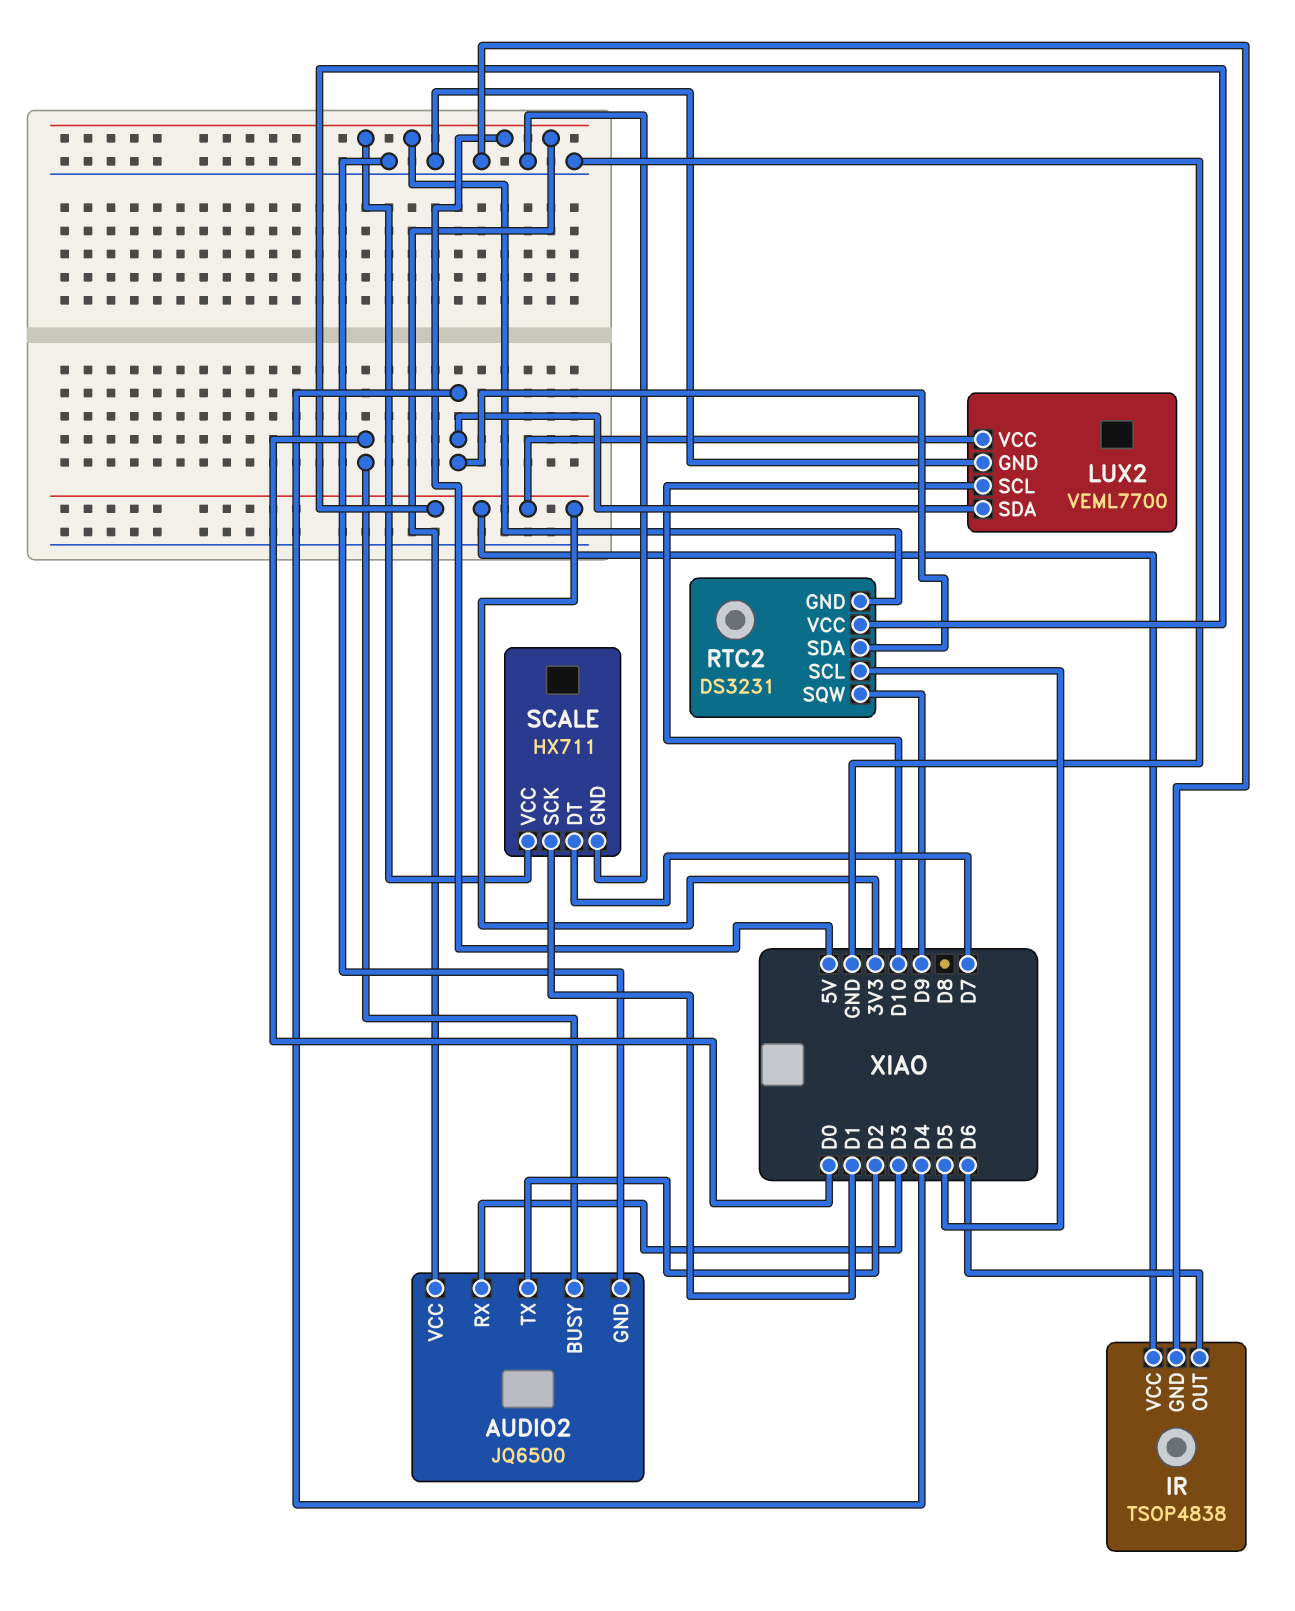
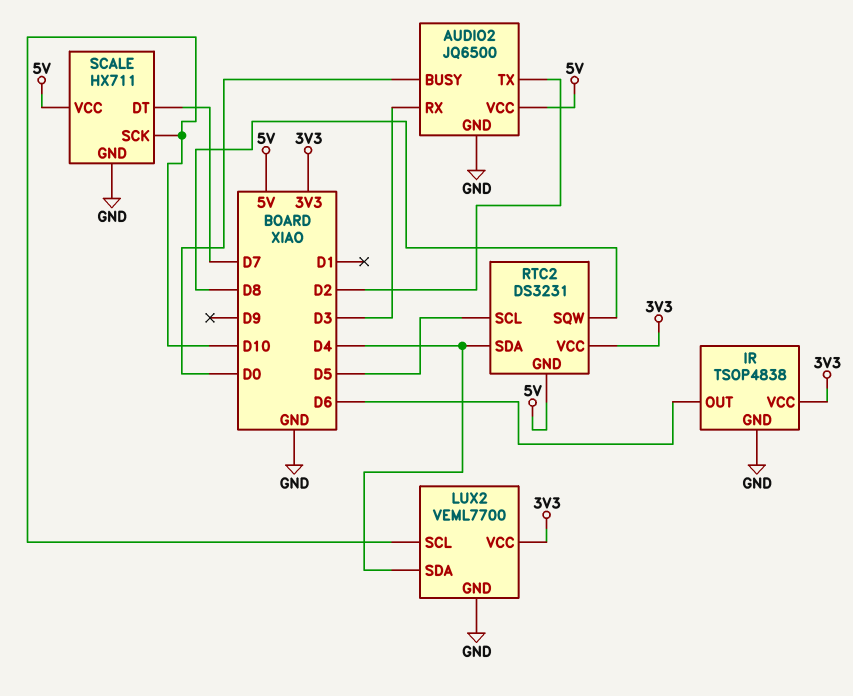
RTC2 pin SQW: D9 -> D8
SCALE pin SCK: D1 -> D10

